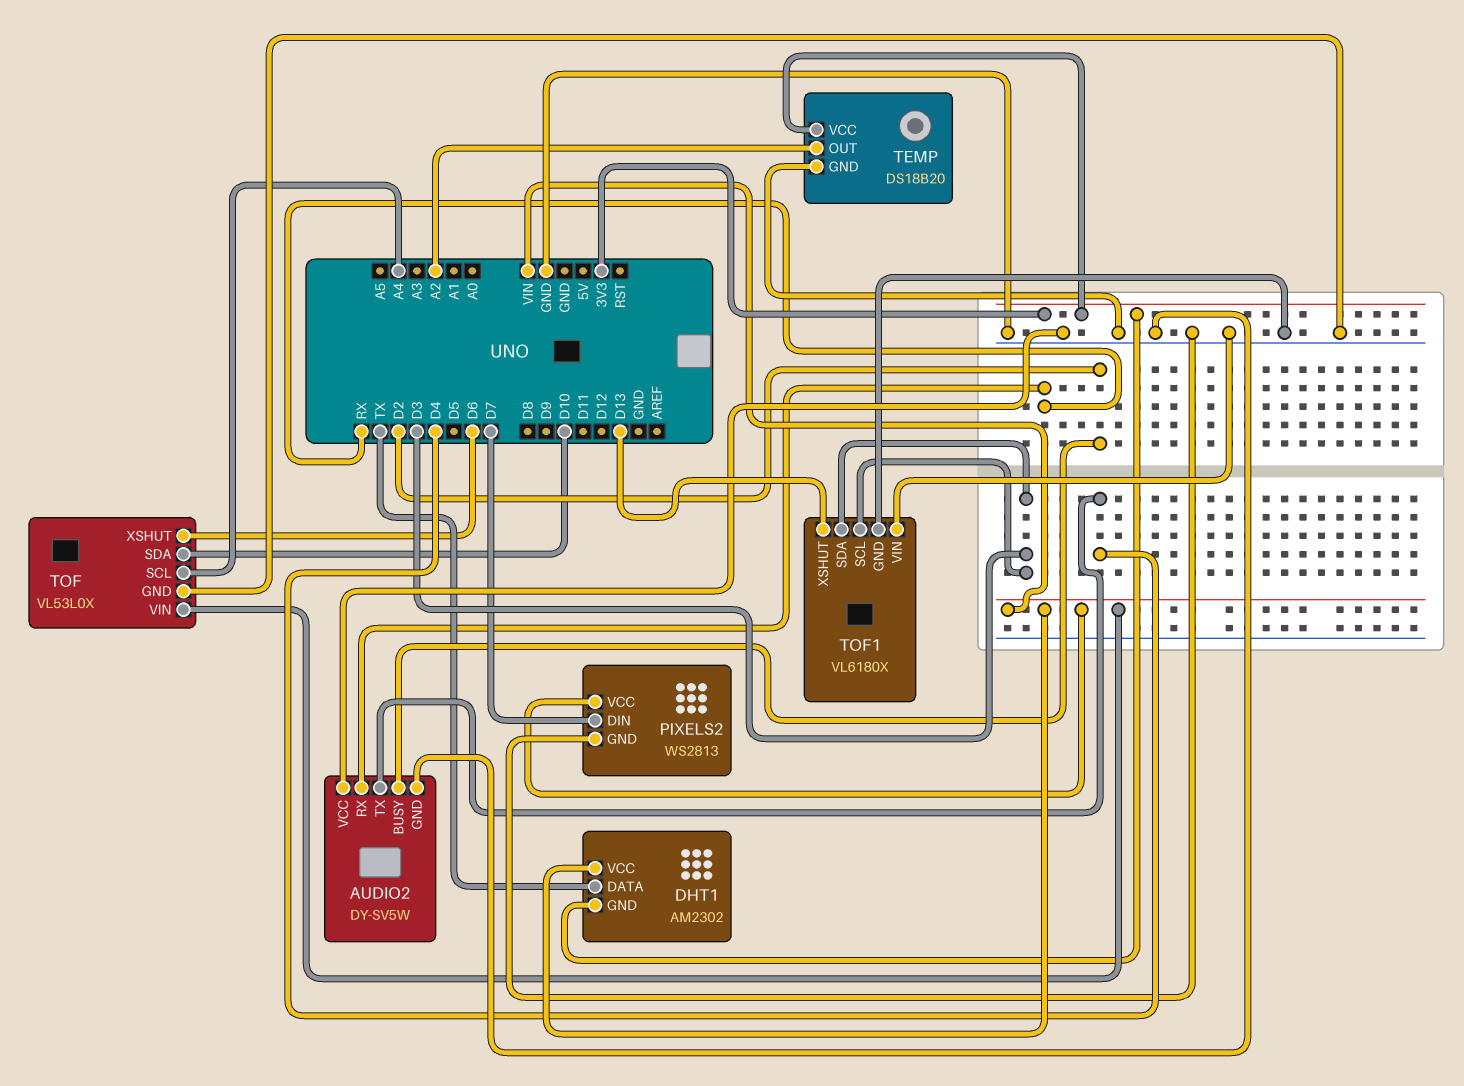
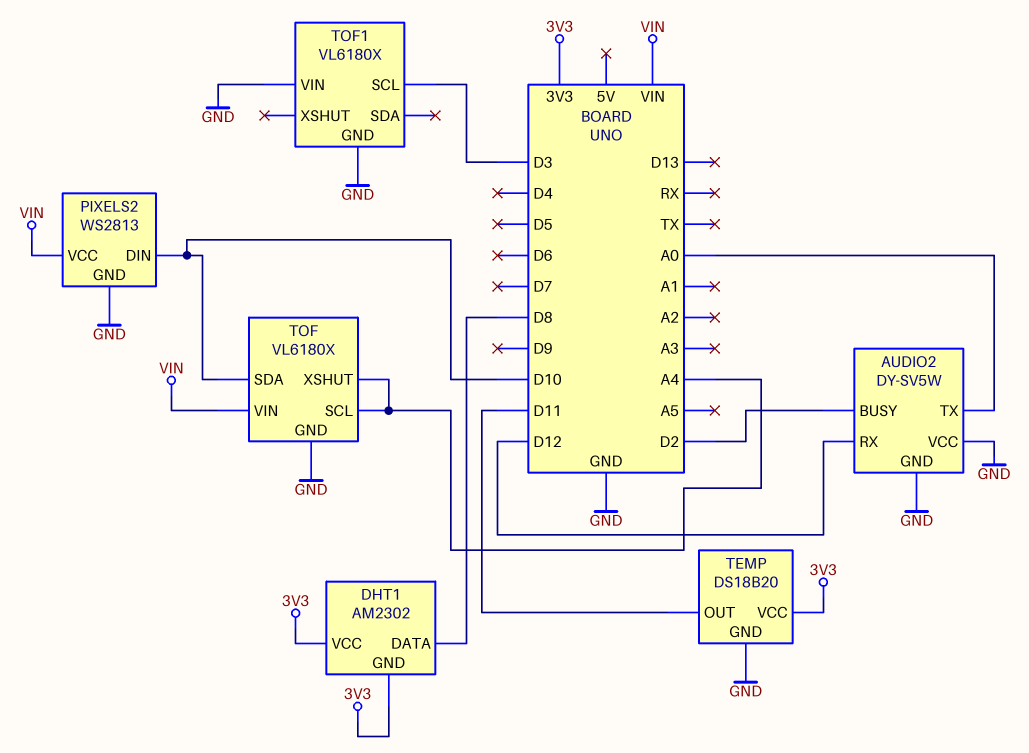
AUDIO2 pin RX: RX -> D12
AUDIO2 pin TX: D4 -> A0
DHT1 pin DATA: TX -> D8
DHT1 pin VCC: VIN -> 3V3
PIXELS2 pin DIN: D7 -> D10
TEMP pin OUT: A2 -> D11
TOF: VL53L0X -> VL6180X
TOF pin XSHUT: D6 -> A4
TOF1 pin SDA: D3 -> none
TOF1 pin XSHUT: D13 -> none

